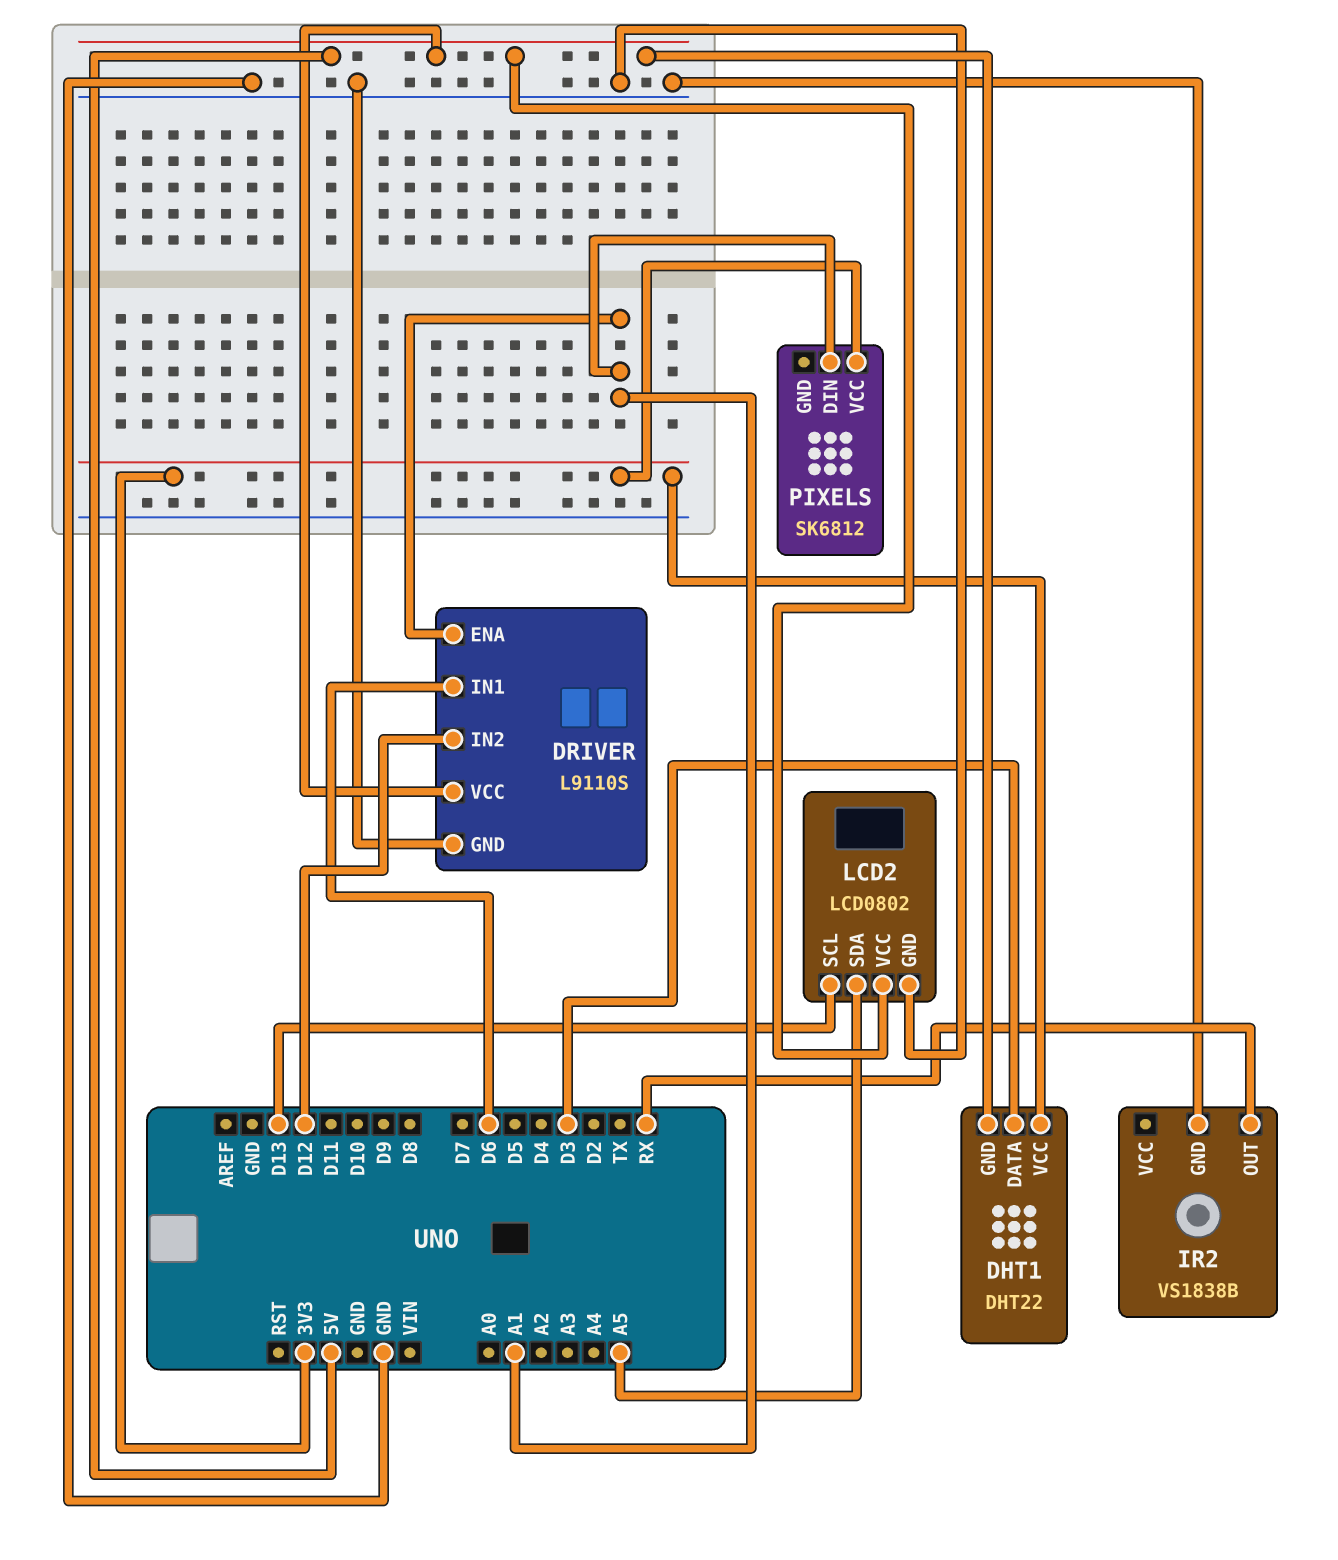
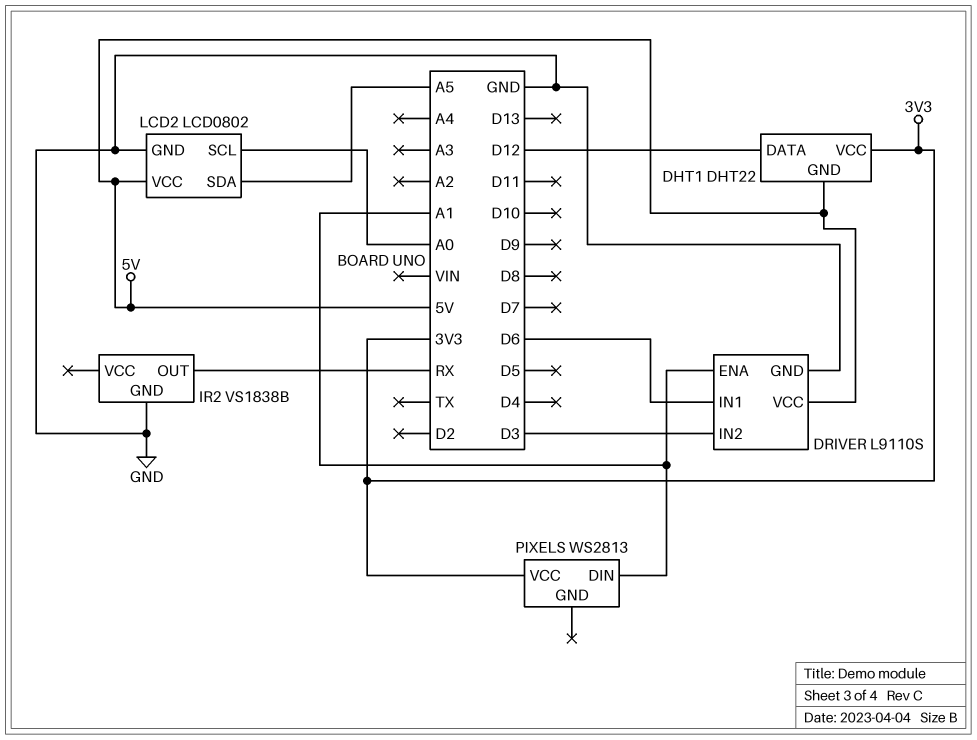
DHT1 pin DATA: D3 -> D12
DRIVER pin IN2: D12 -> D3
LCD2 pin SCL: D13 -> A0
PIXELS: SK6812 -> WS2813

